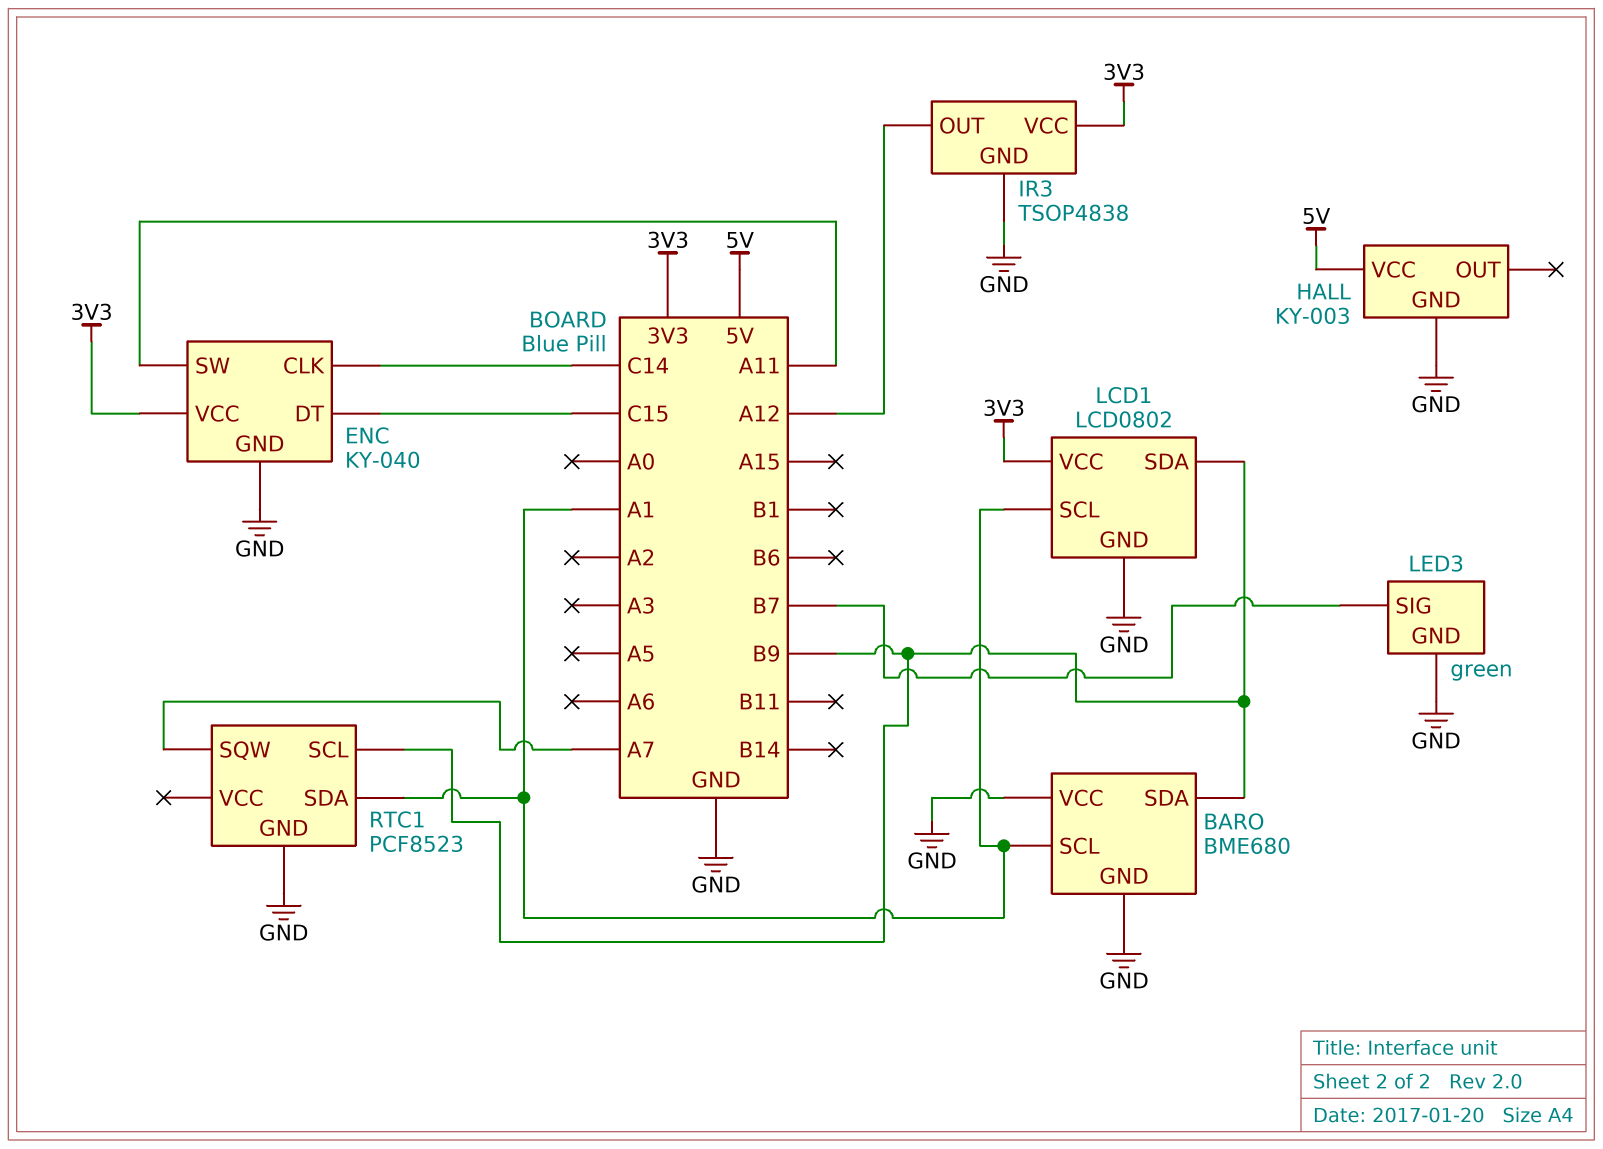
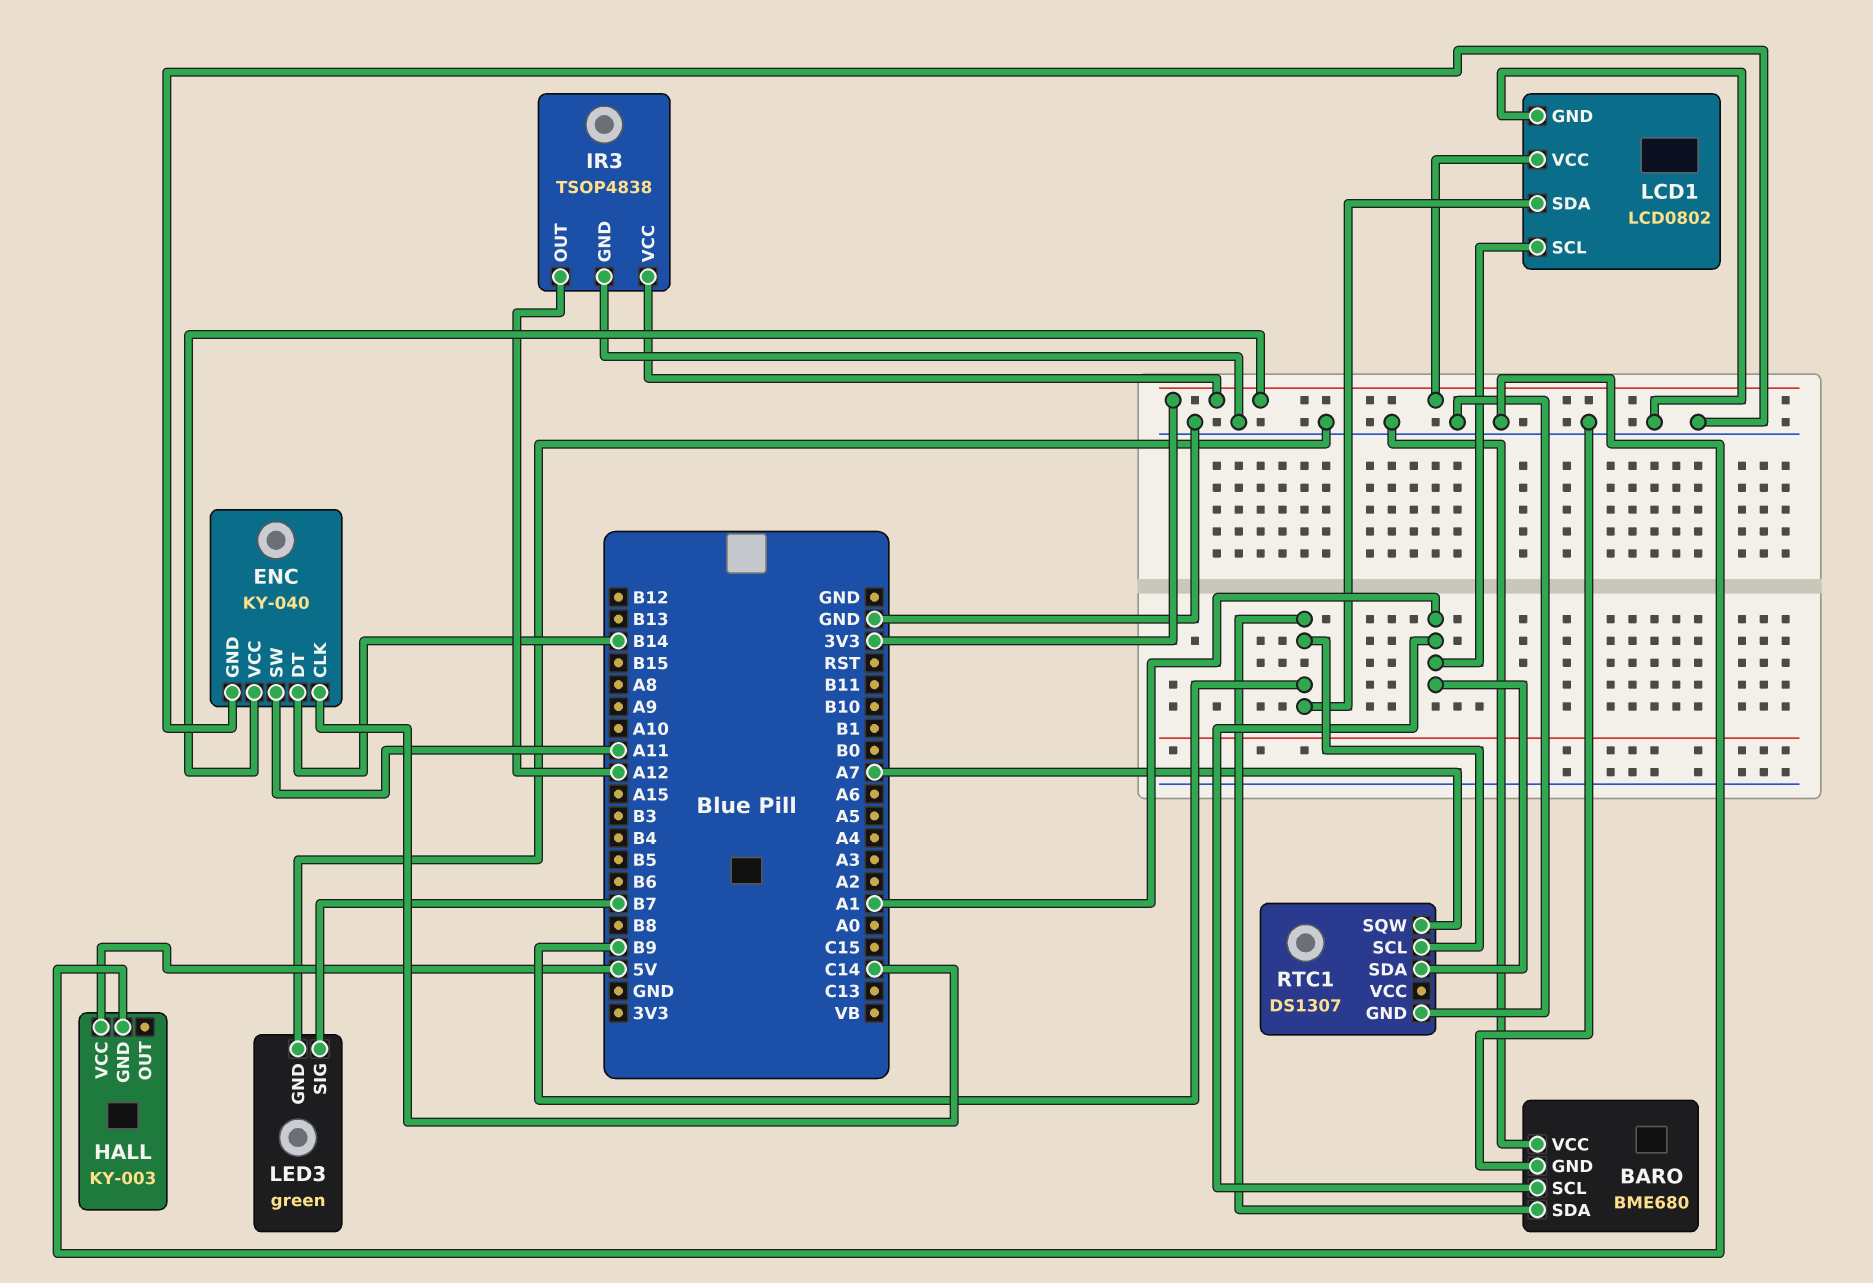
ENC pin DT: C15 -> B14
RTC1: PCF8523 -> DS1307

